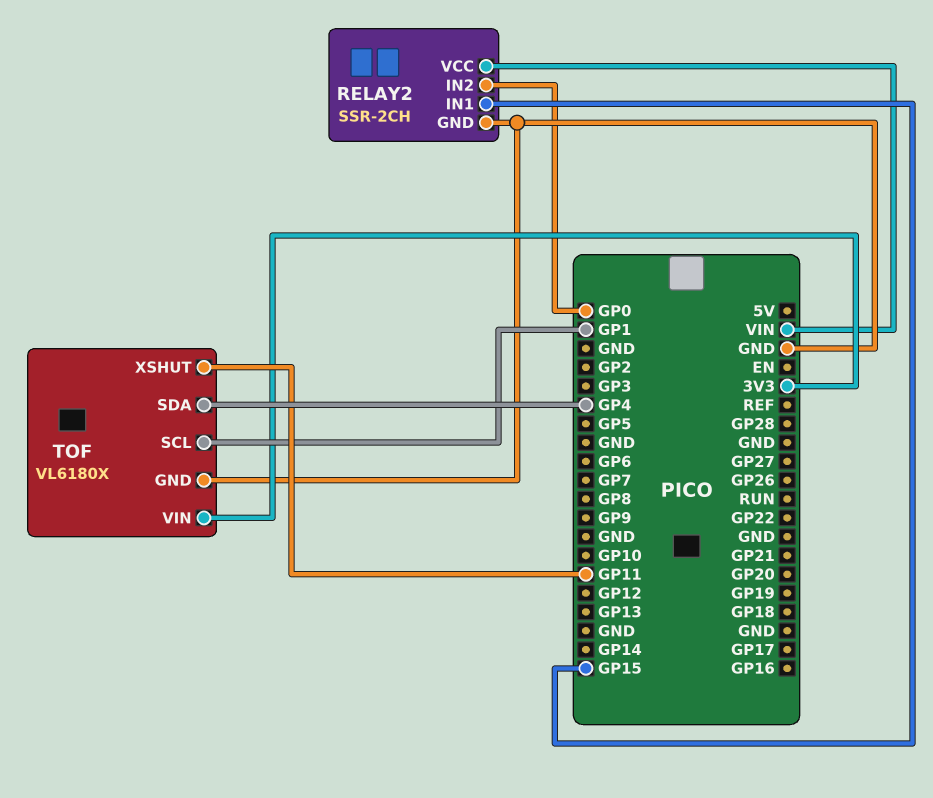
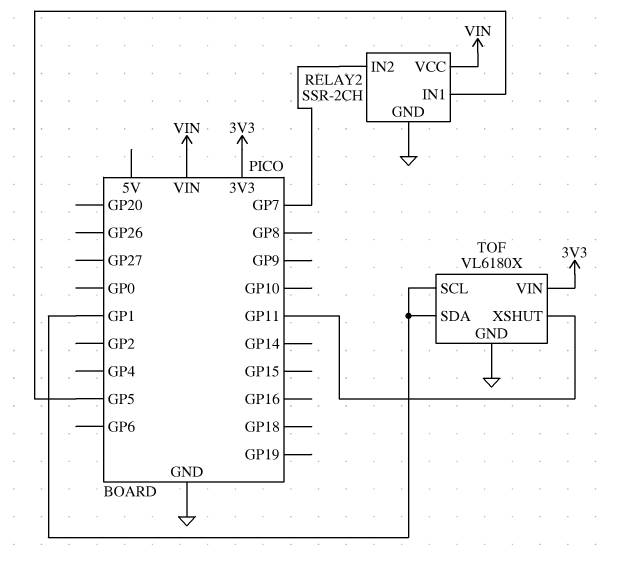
RELAY2 pin IN1: GP15 -> GP5
RELAY2 pin IN2: GP0 -> GP7
TOF pin SDA: GP4 -> GP1

